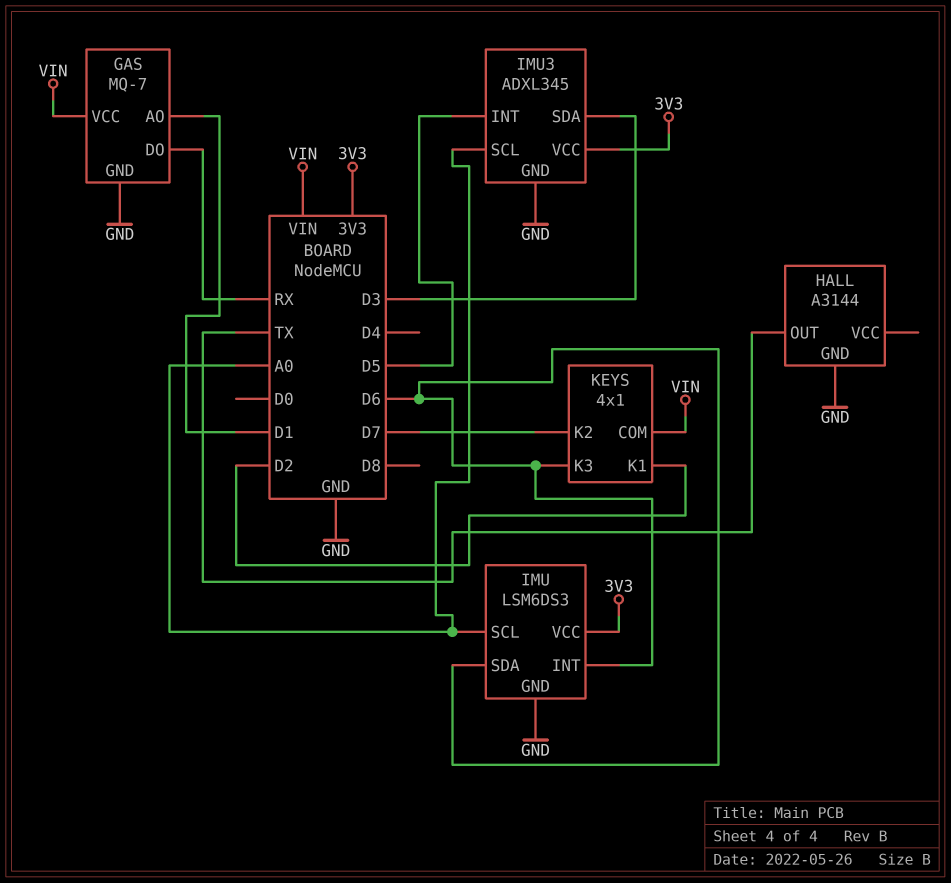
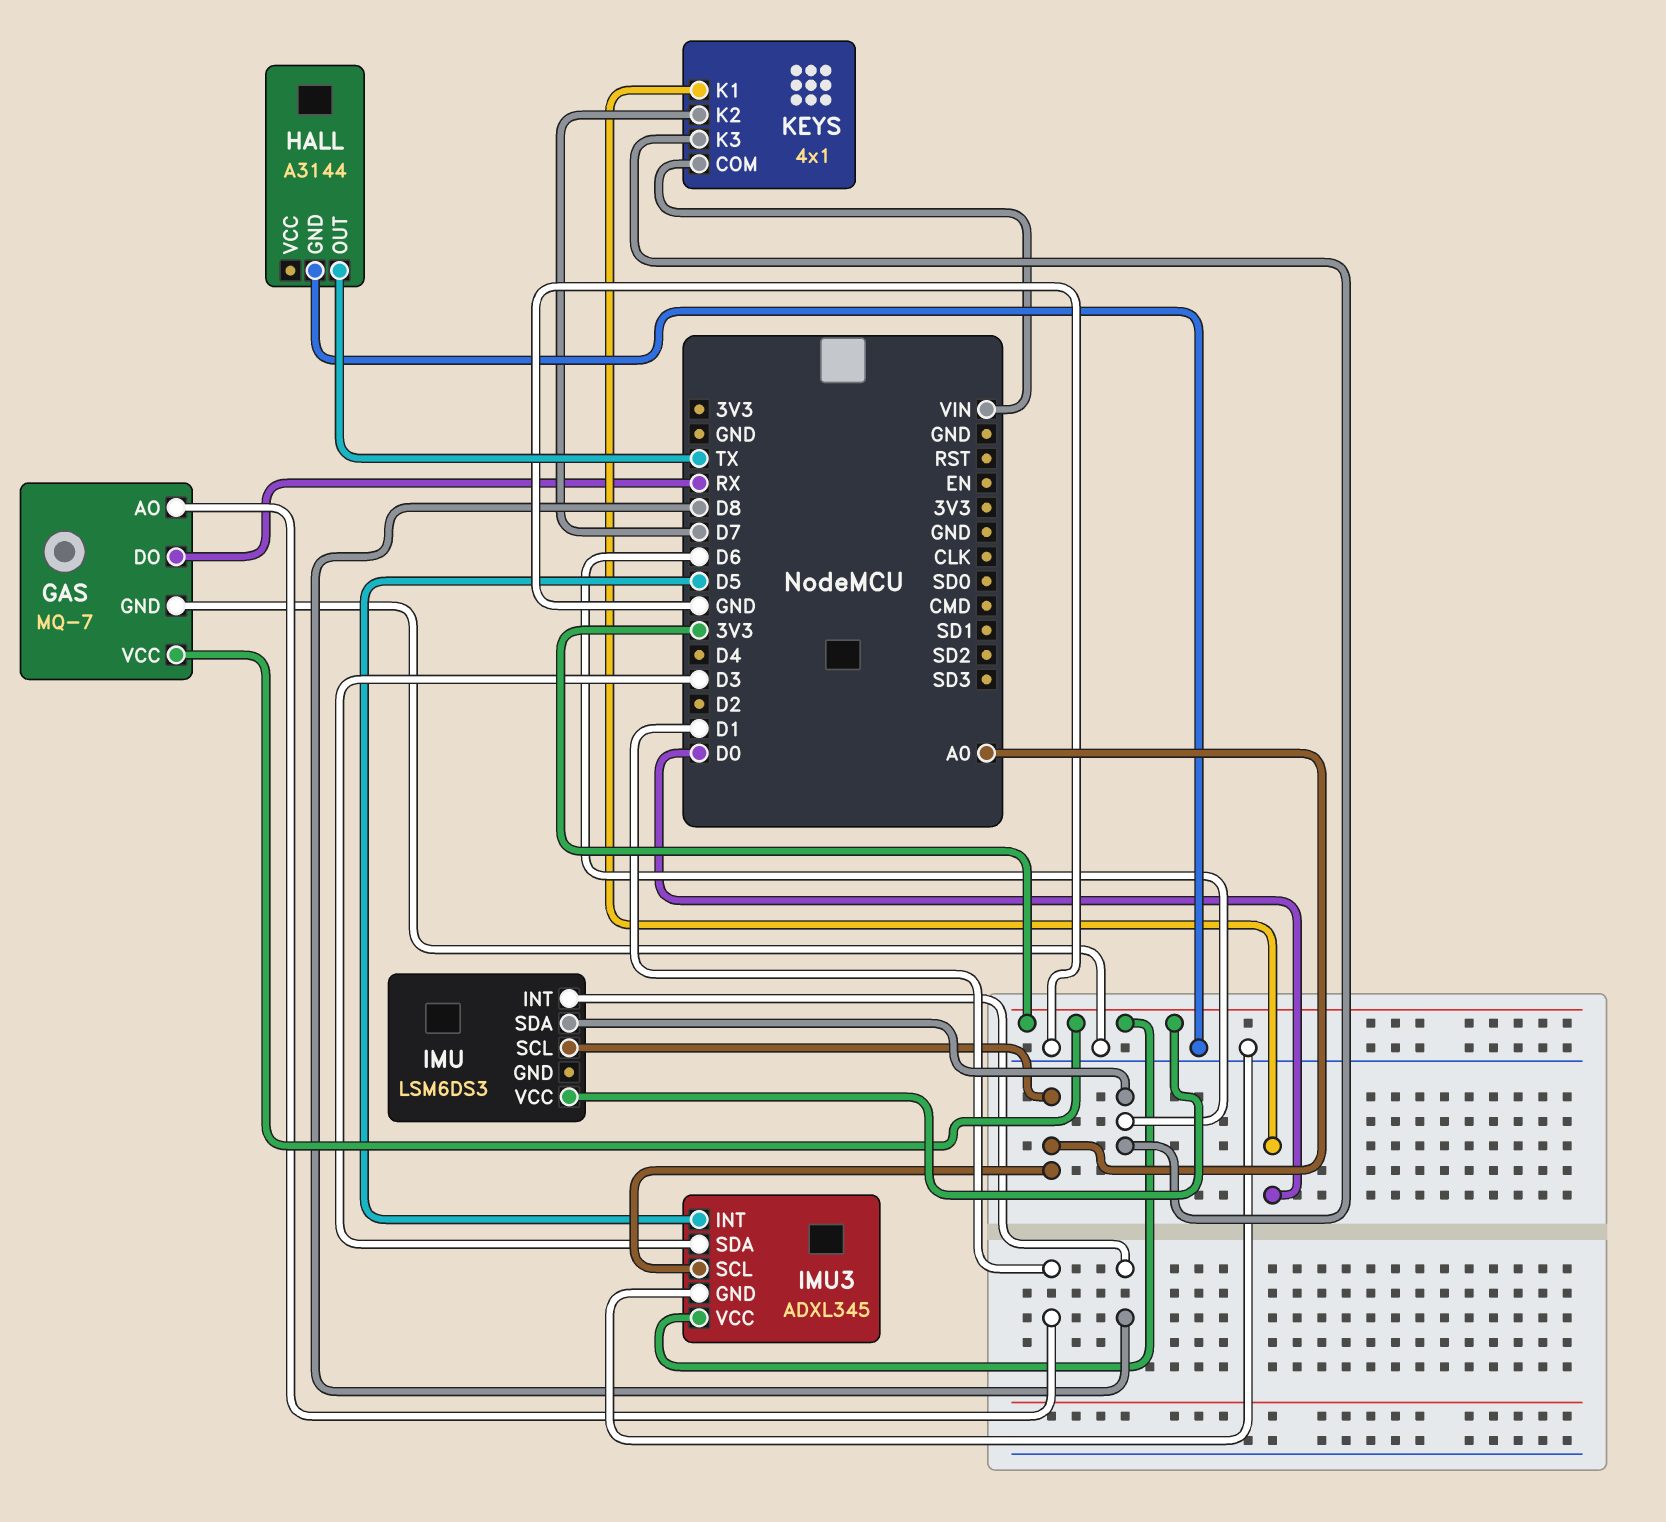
GAS pin VCC: VIN -> 3V3
IMU pin GND: GND -> none
IMU pin INT: D6 -> D8
KEYS pin K1: D2 -> D0

